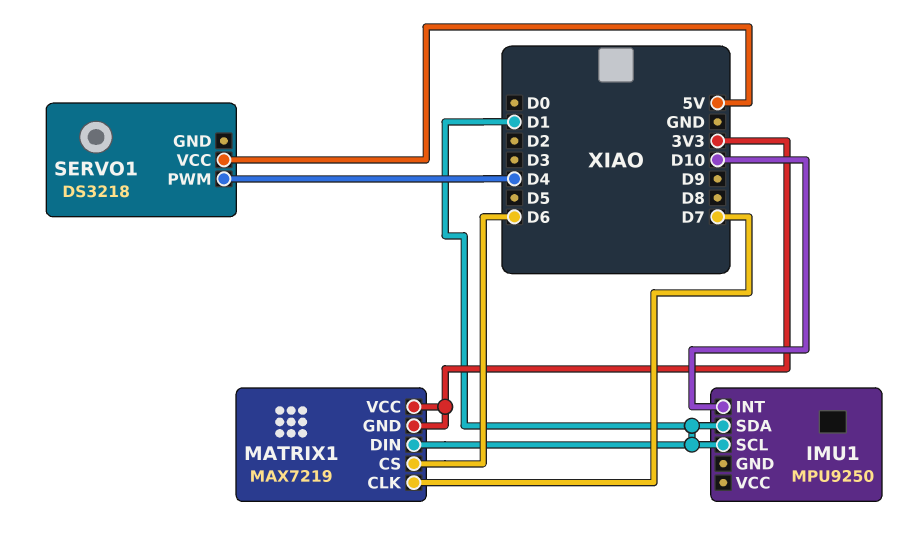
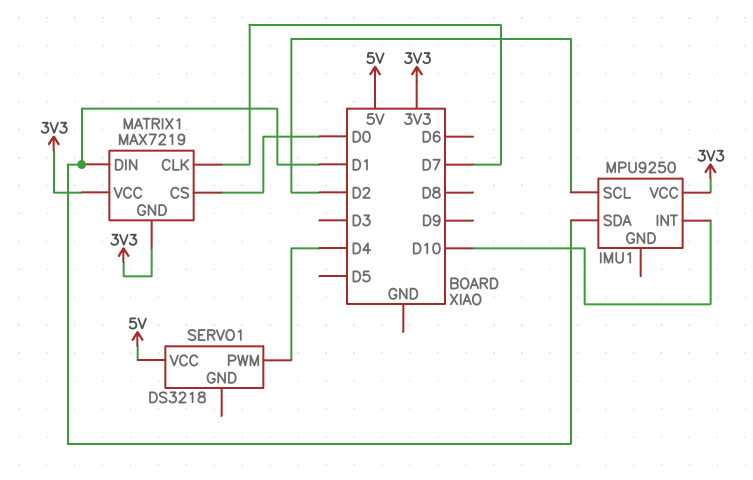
IMU1 pin SCL: D1 -> D2
IMU1 pin VCC: none -> 3V3
MATRIX1 pin CS: D6 -> D0

